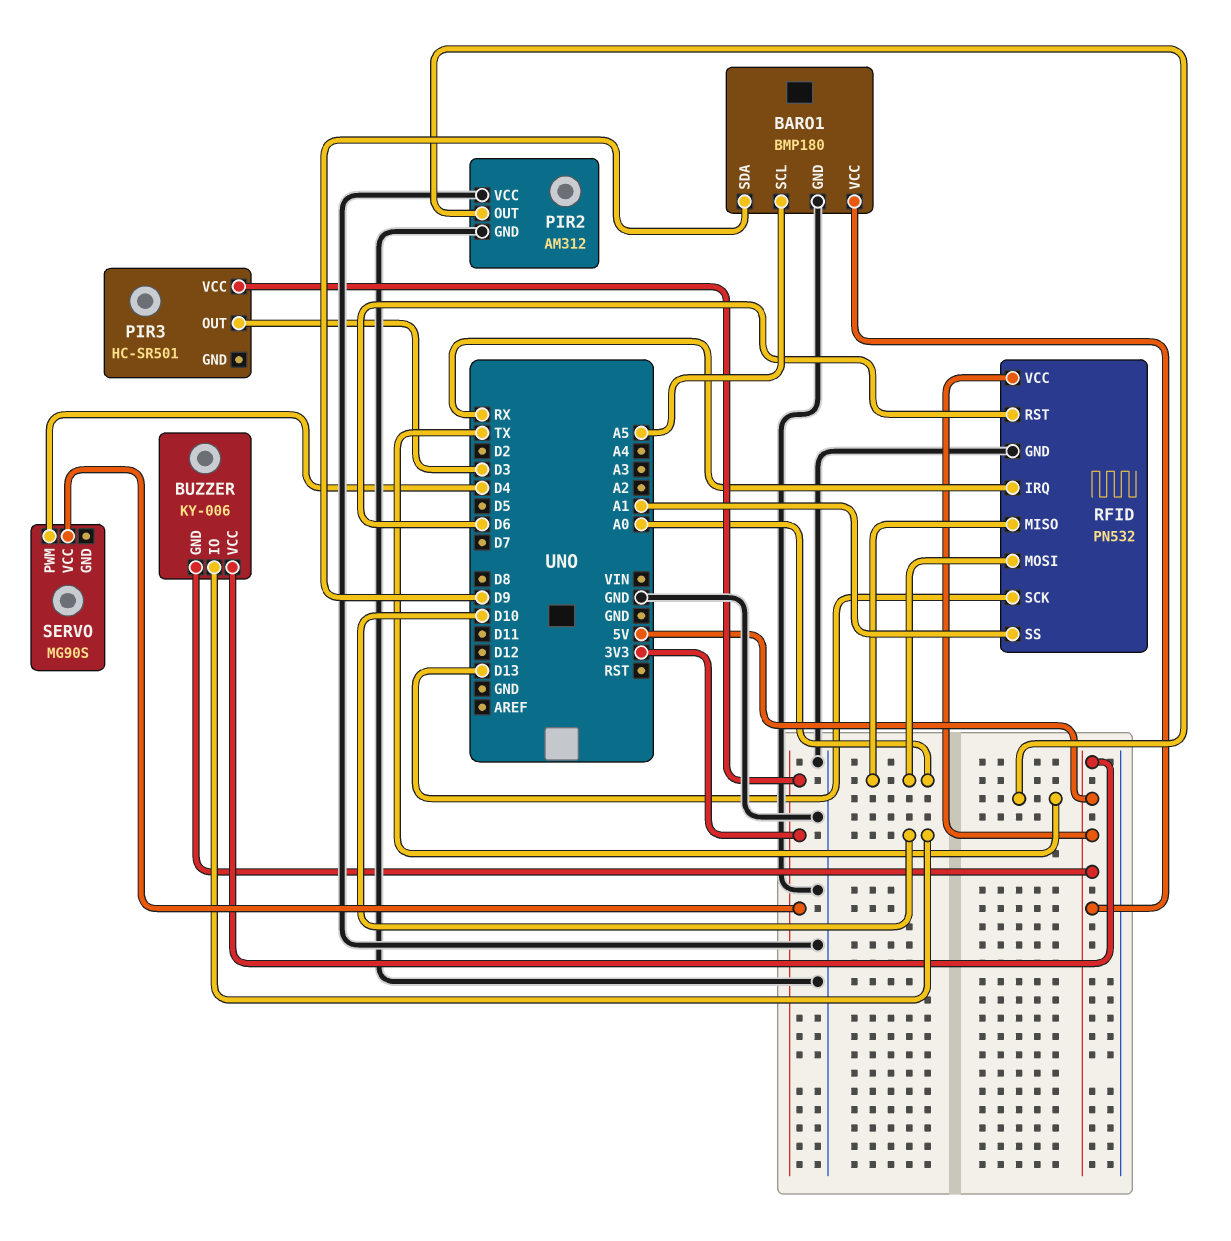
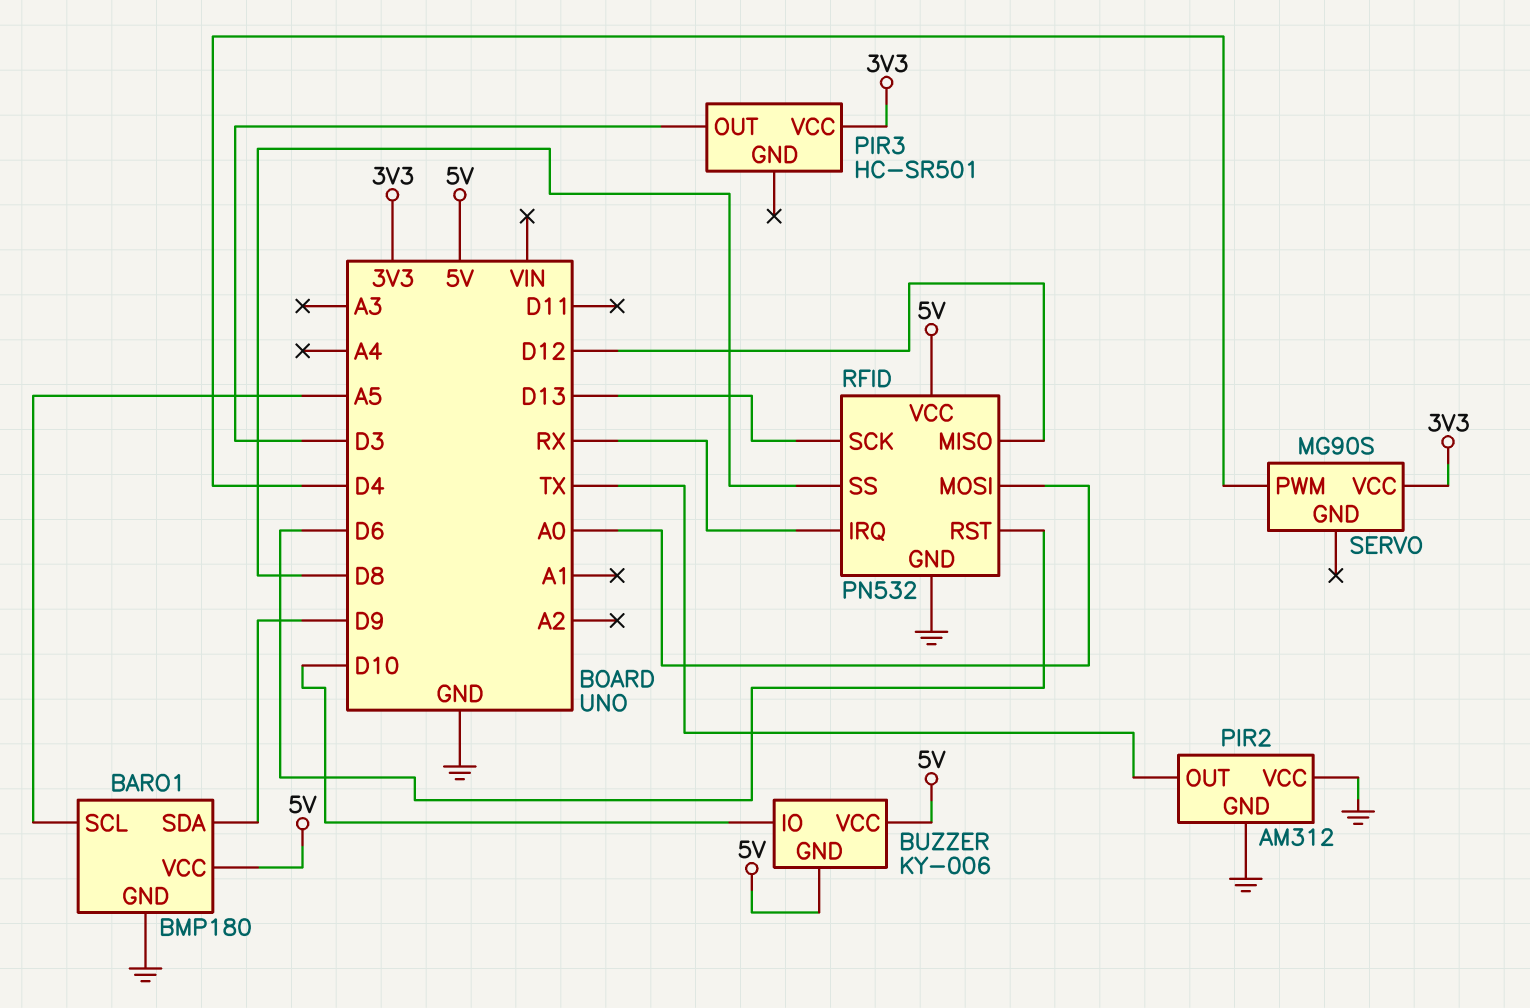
RFID pin MISO: A0 -> D12
RFID pin SS: A1 -> D8

